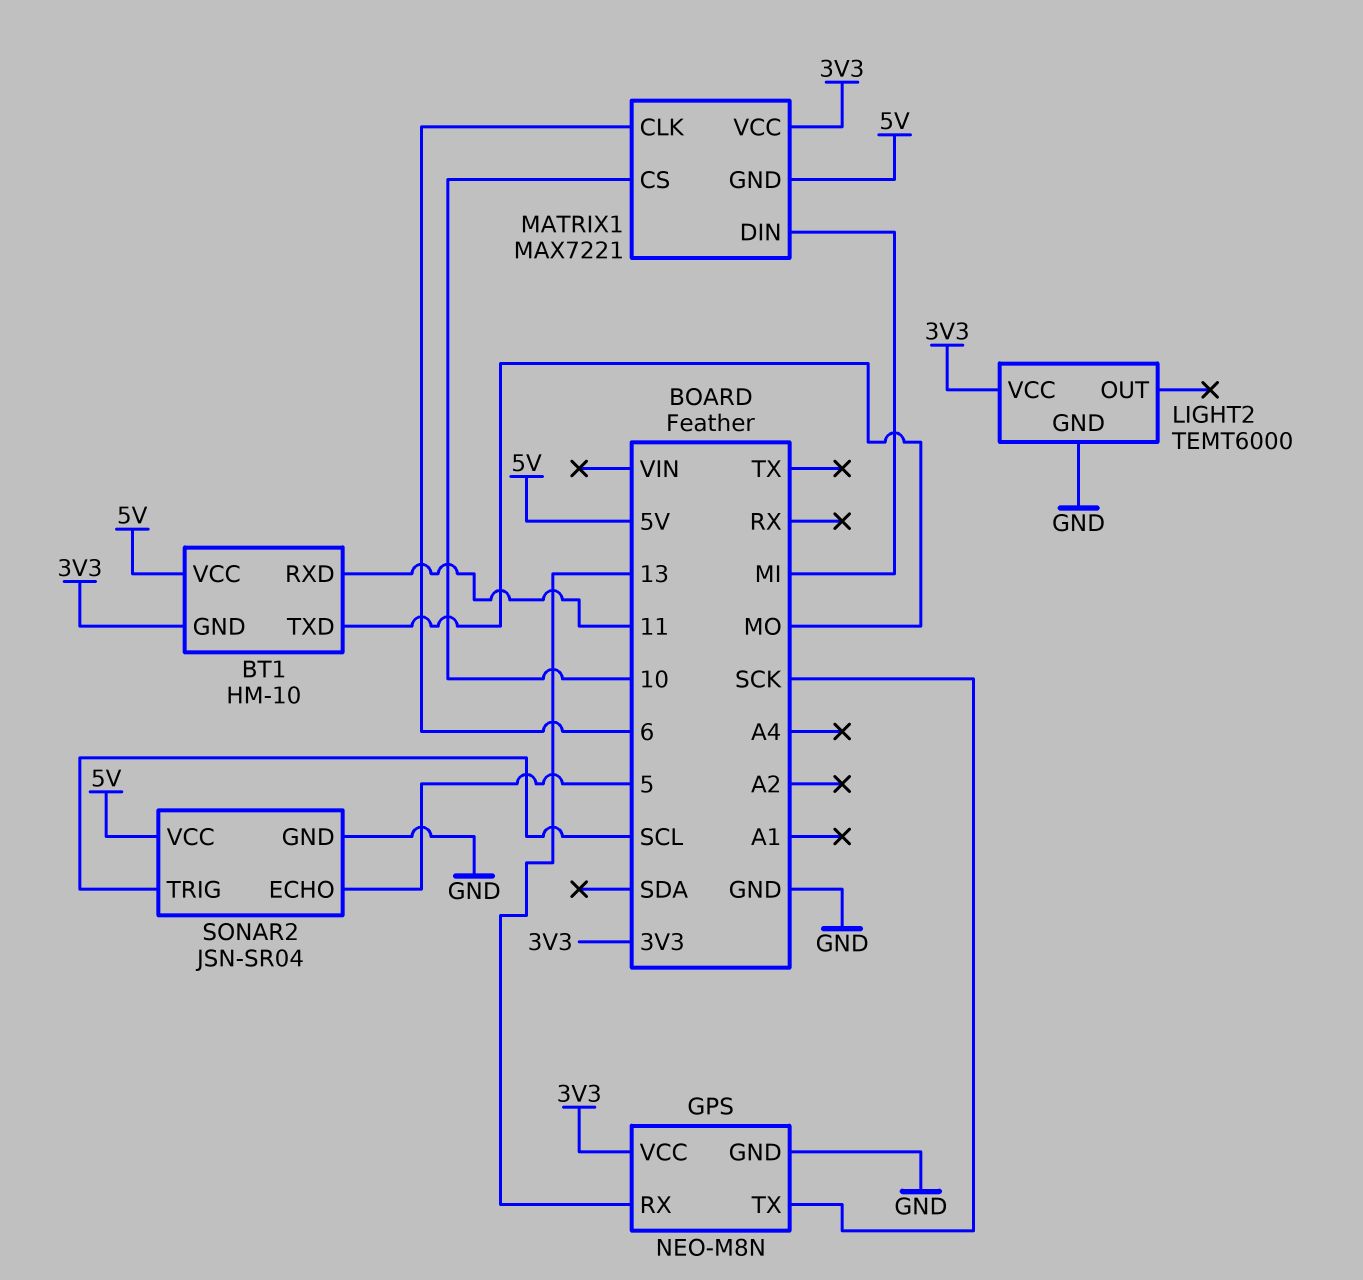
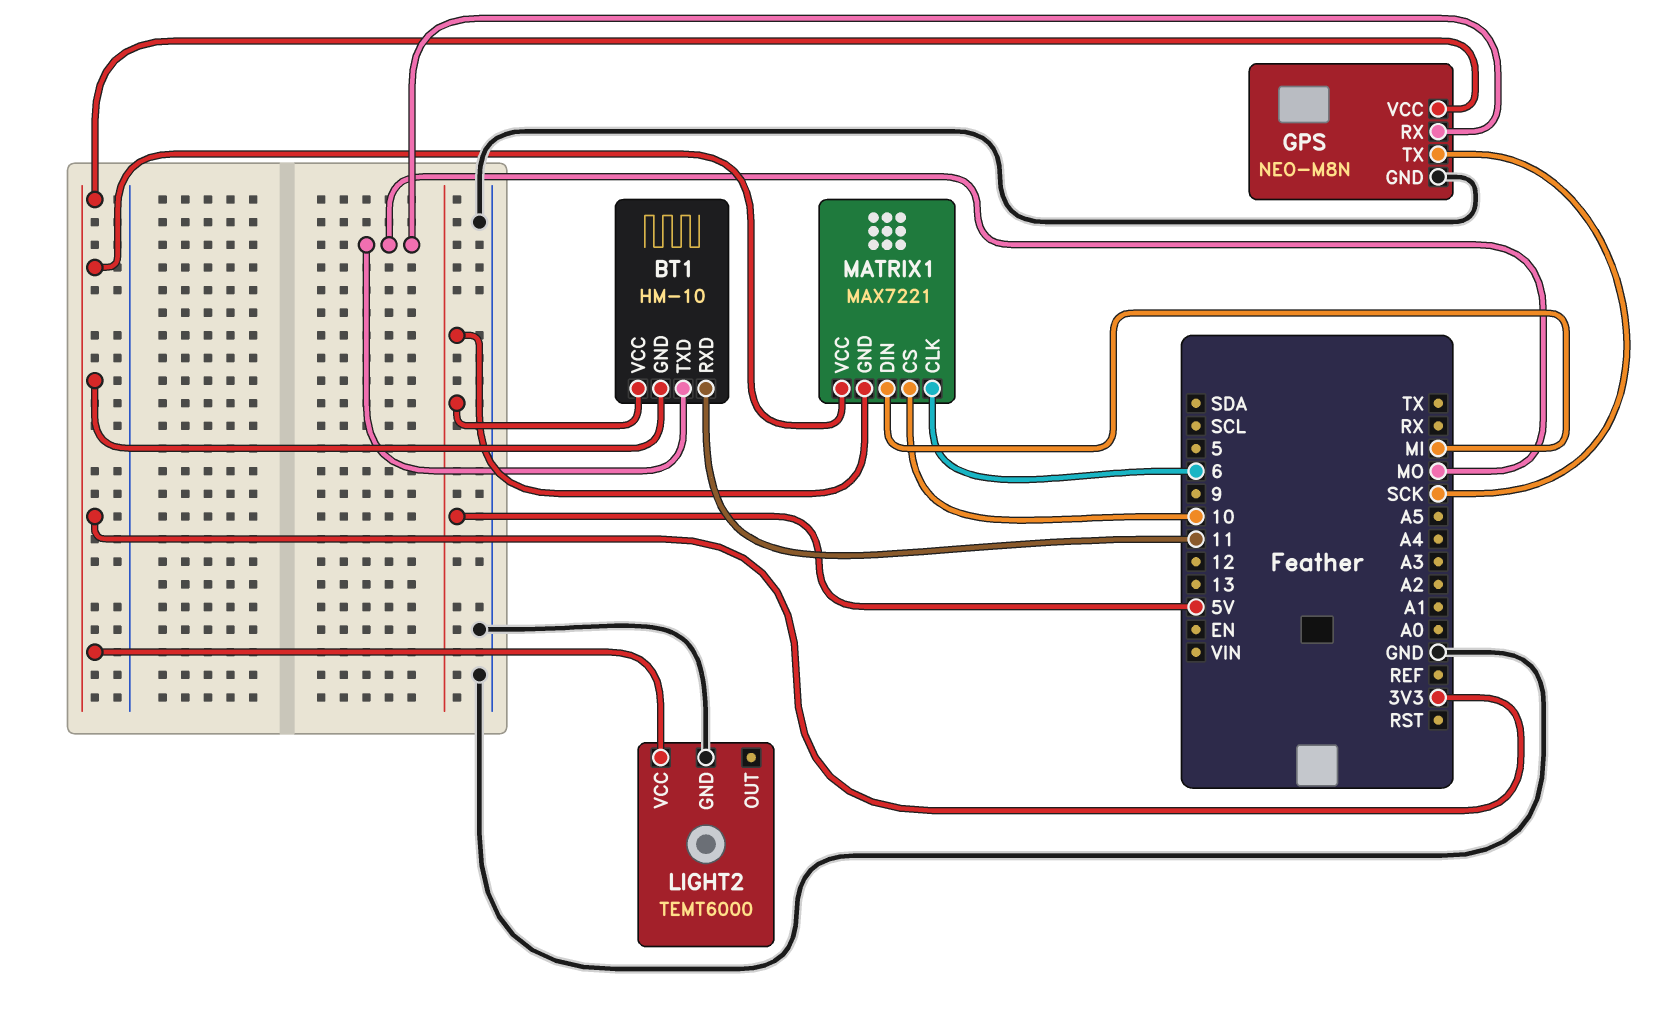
GPS pin RX: 13 -> MO
SONAR2: JSN-SR04 -> none
SONAR2 pin ECHO: 5 -> none
SONAR2 pin GND: GND -> none
SONAR2 pin TRIG: SCL -> none
SONAR2 pin VCC: 5V -> none

